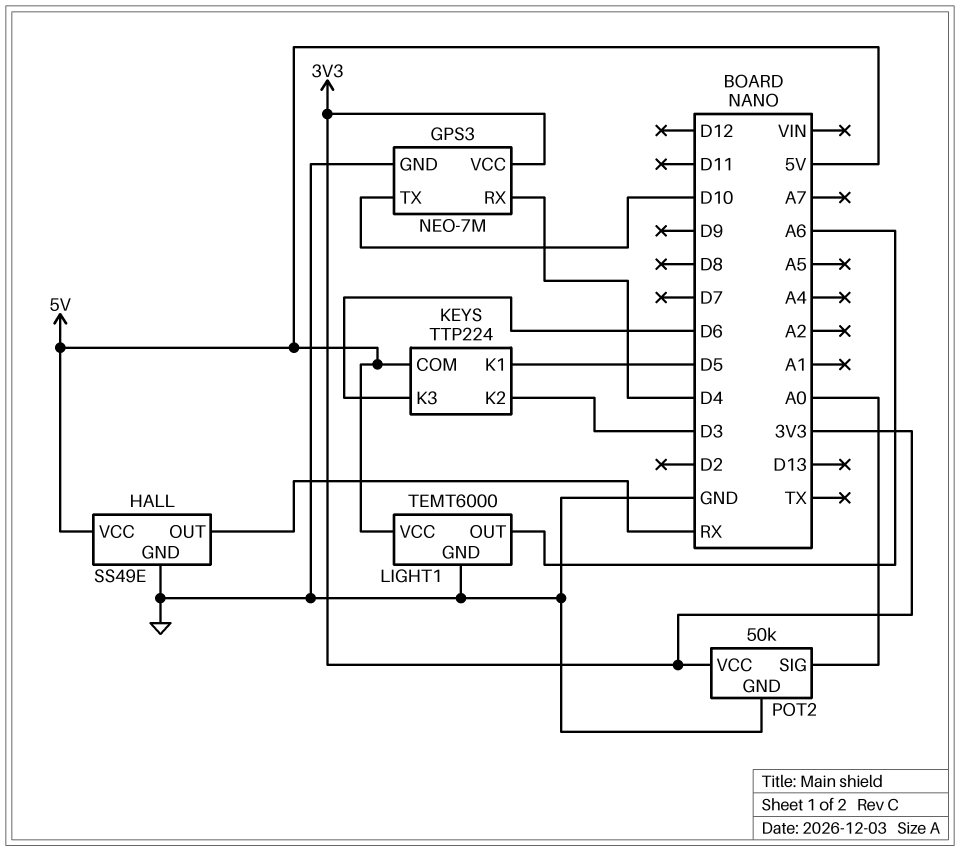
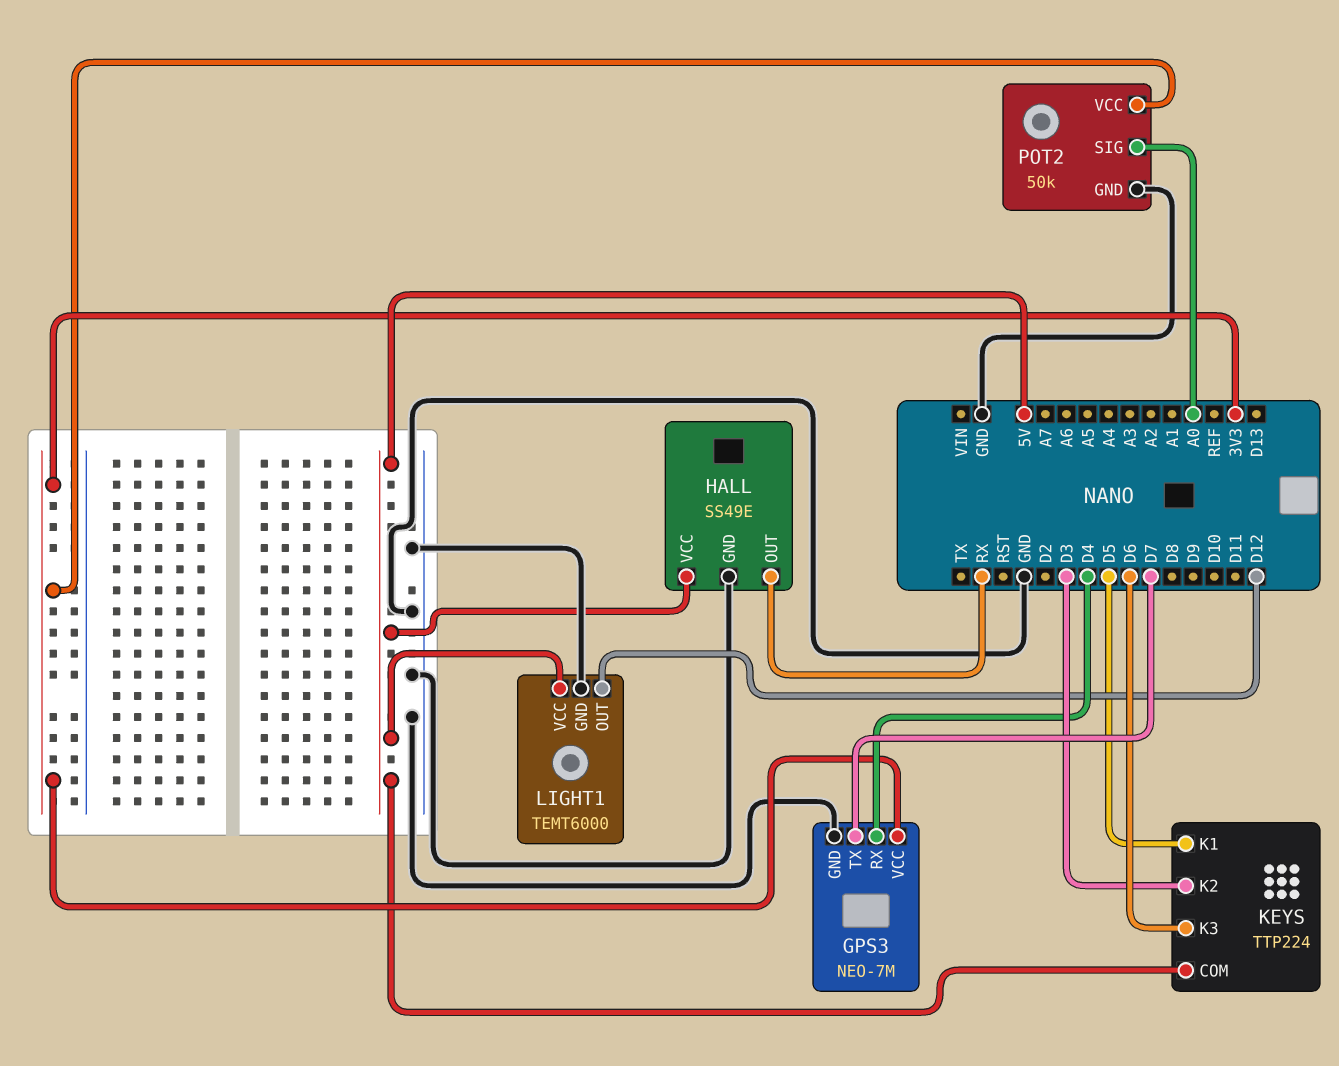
GPS3 pin TX: D10 -> D7
LIGHT1 pin OUT: A6 -> D12

